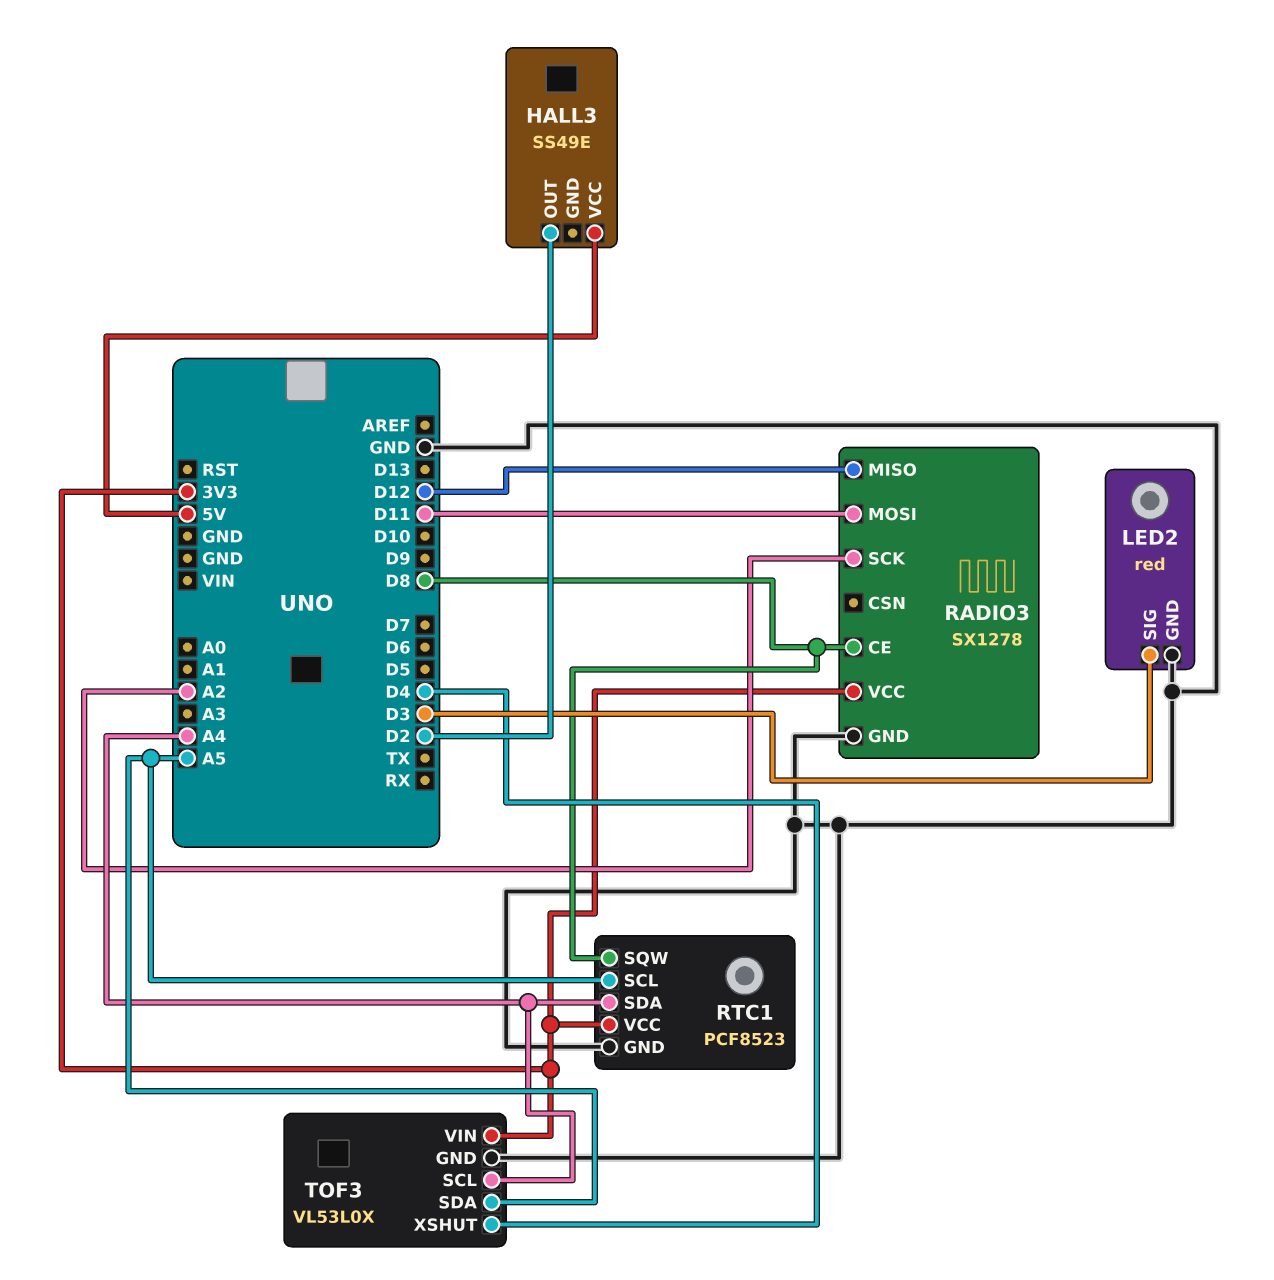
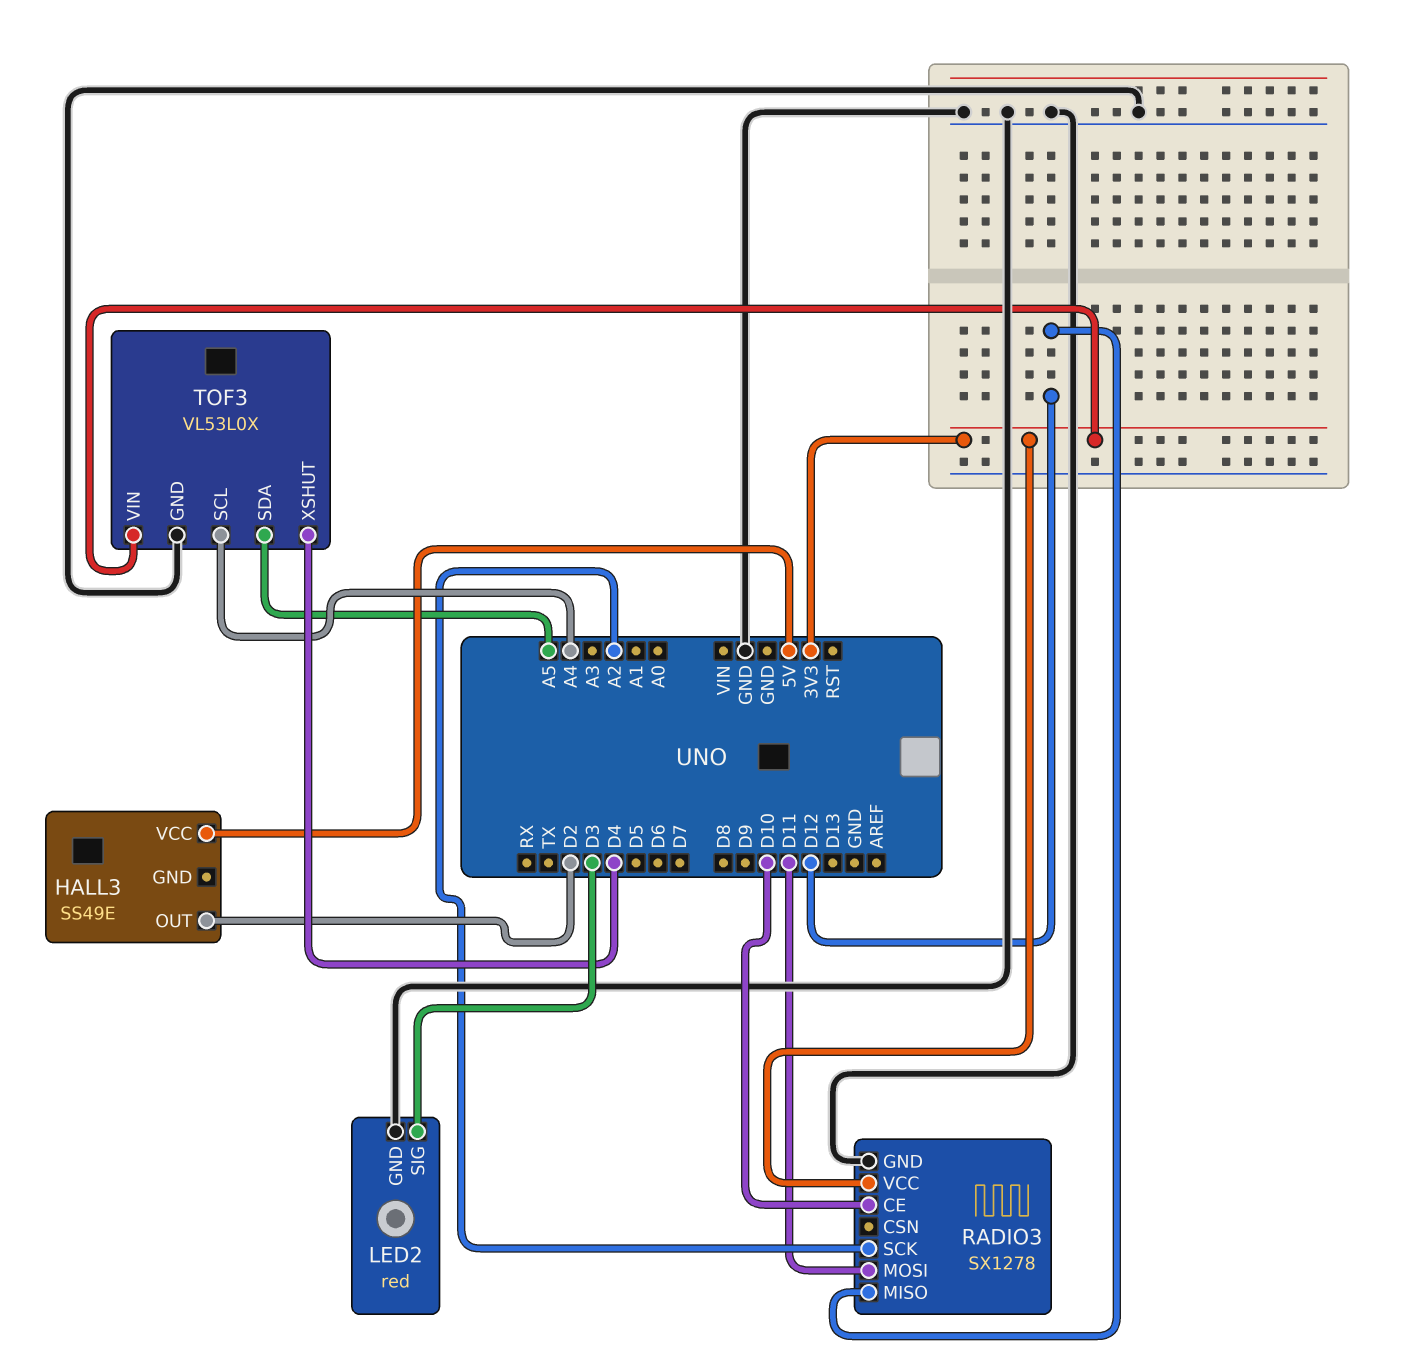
RADIO3 pin CE: D8 -> D10
RTC1: PCF8523 -> none
RTC1 pin GND: GND -> none
RTC1 pin SCL: A5 -> none
RTC1 pin SDA: A4 -> none
RTC1 pin SQW: D8 -> none
RTC1 pin VCC: 3V3 -> none

